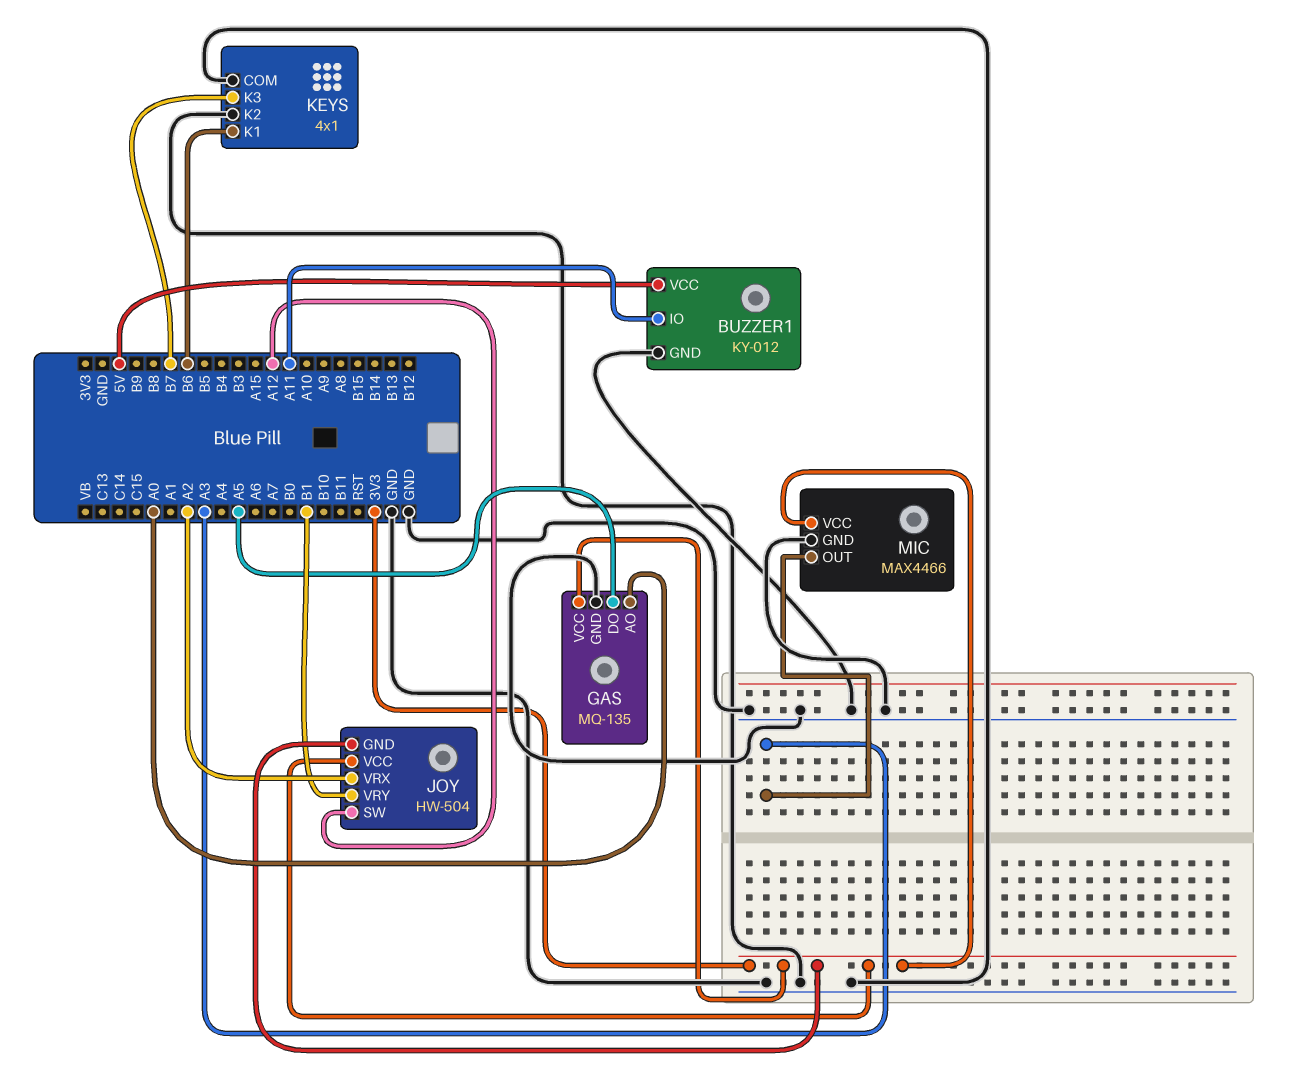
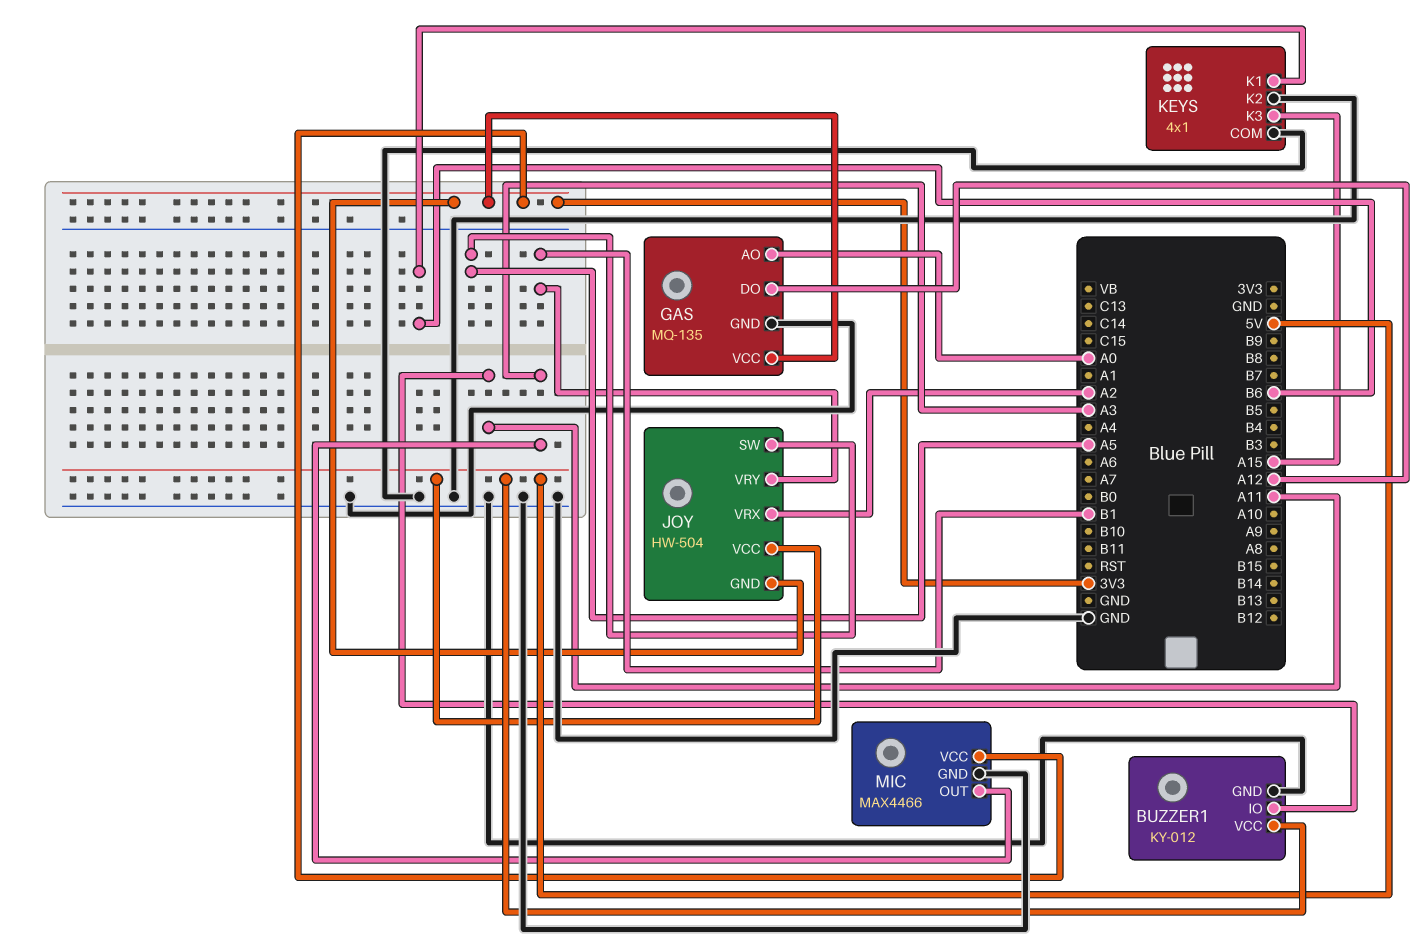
GAS pin DO: A5 -> A12
JOY pin SW: A12 -> A5
JOY pin VCC: 3V3 -> 5V
KEYS pin K3: B7 -> A15

